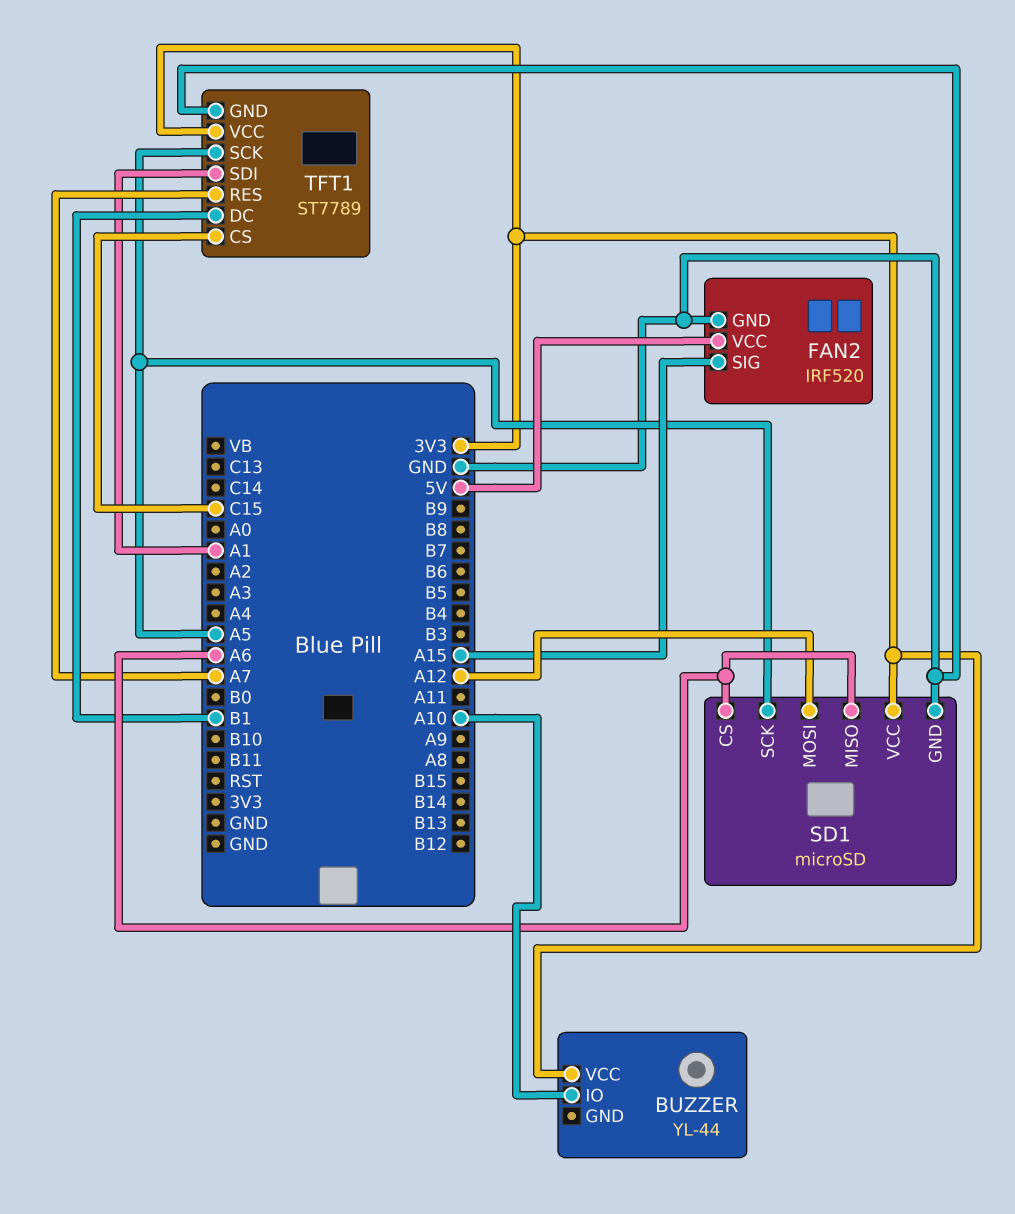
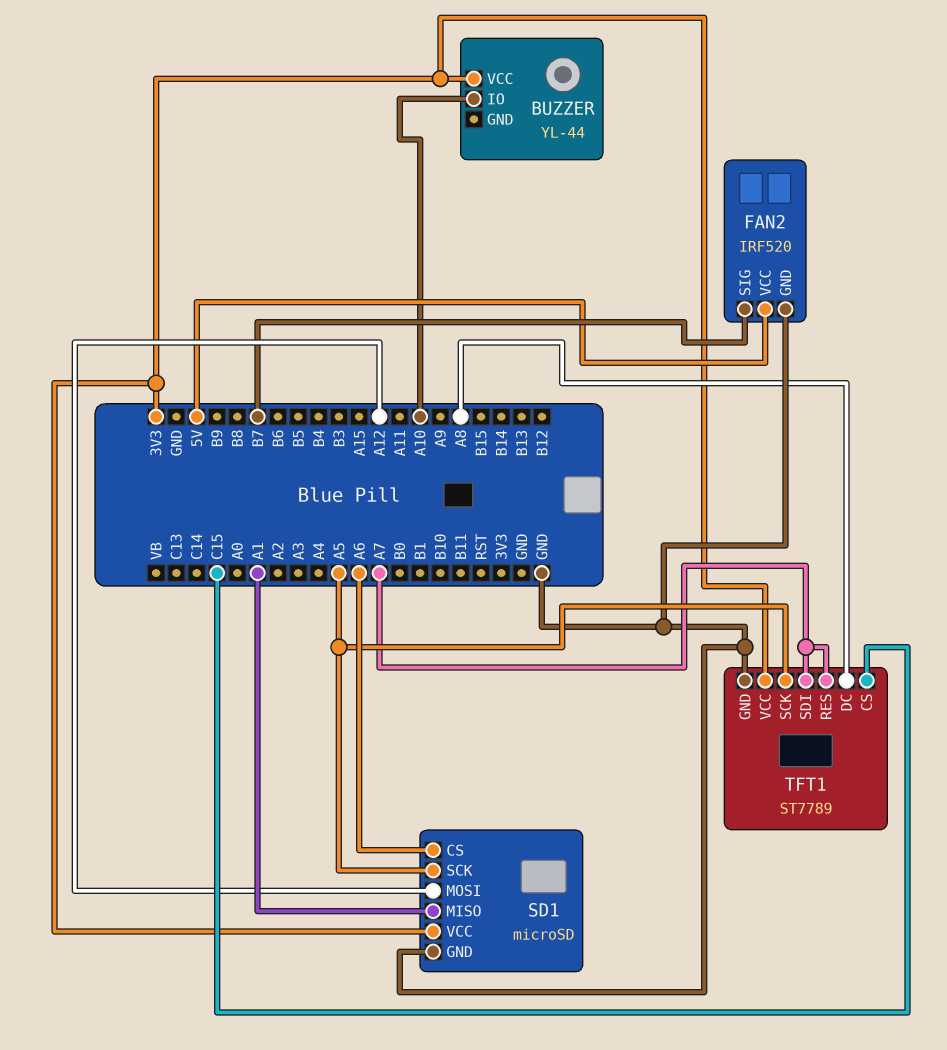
FAN2 pin SIG: A15 -> B7
SD1 pin MISO: A6 -> A1
TFT1 pin DC: B1 -> A8
TFT1 pin SDI: A1 -> A7

